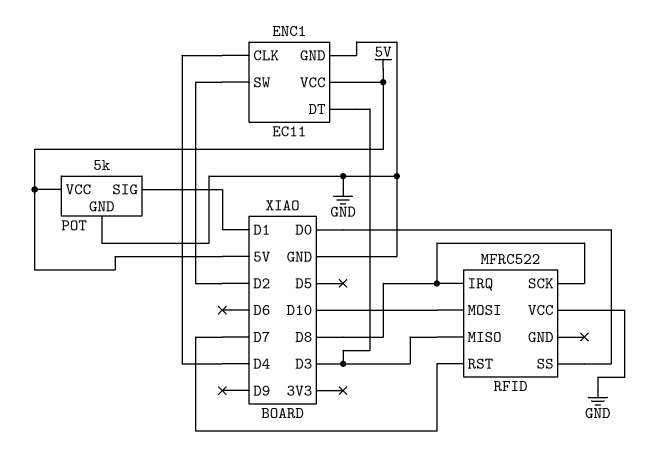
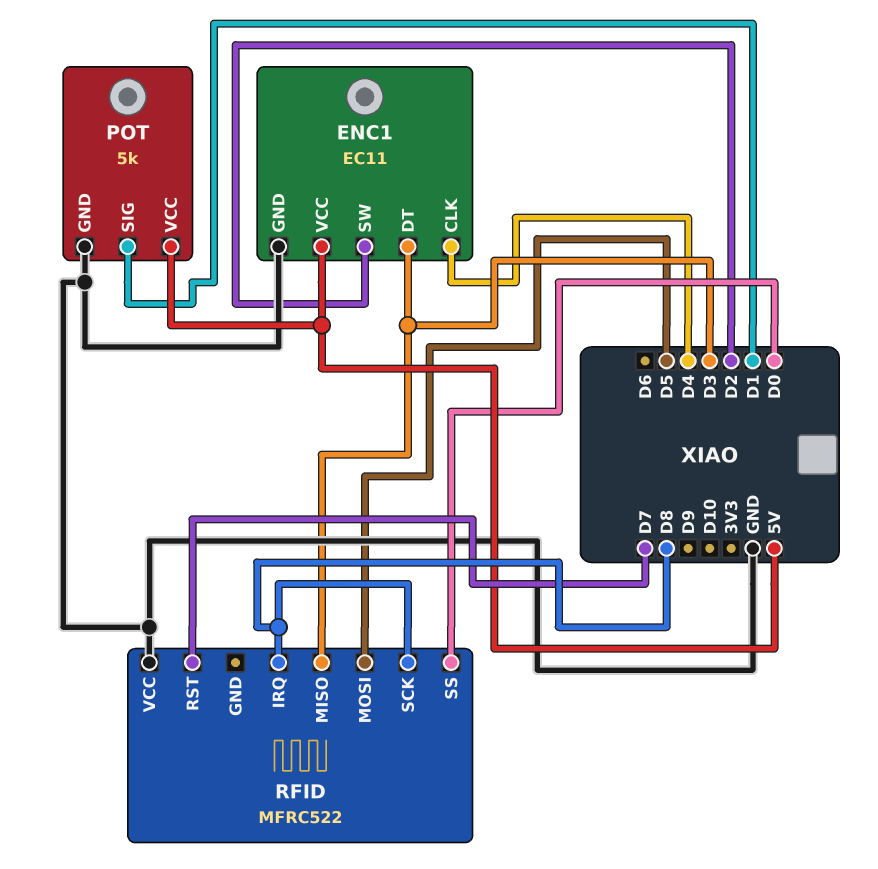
RFID pin MOSI: D10 -> D5

